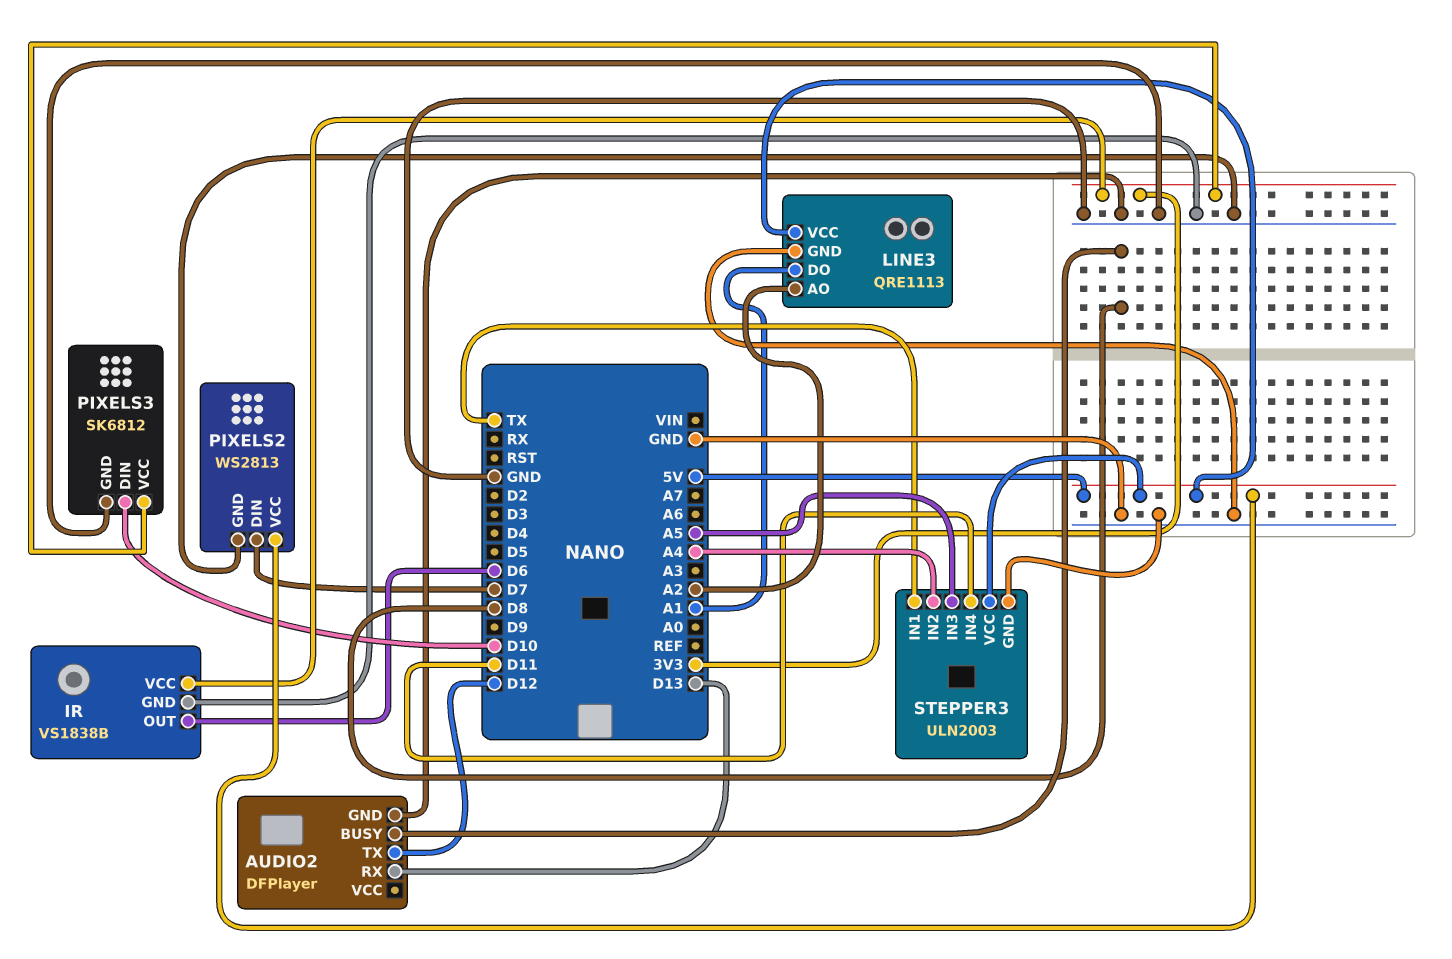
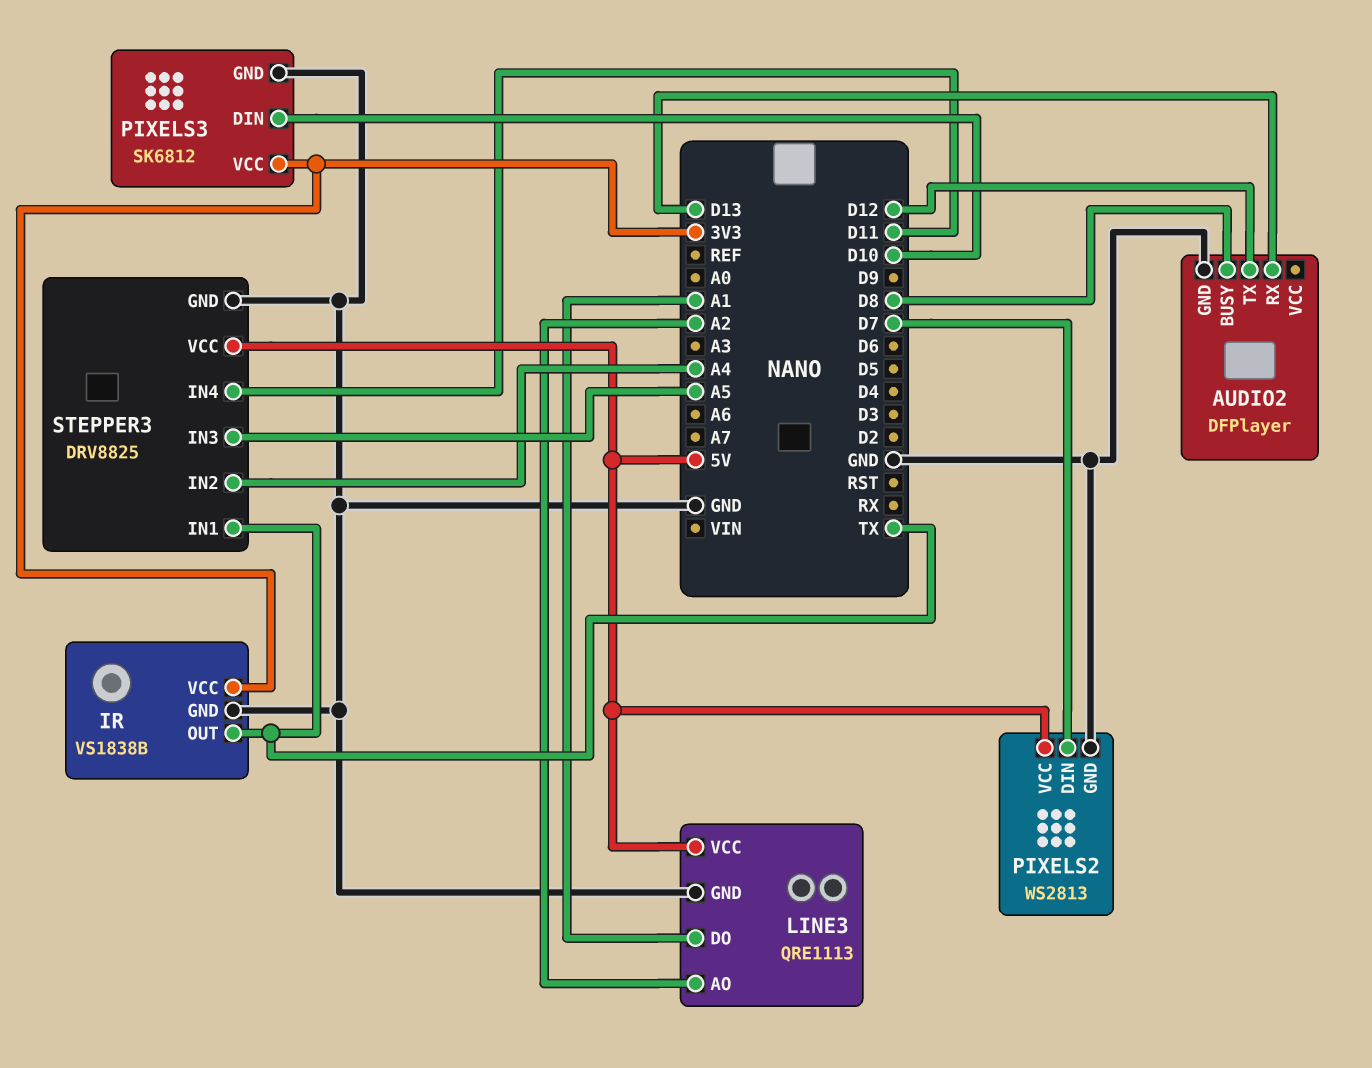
IR pin OUT: D6 -> TX
STEPPER3: ULN2003 -> DRV8825

